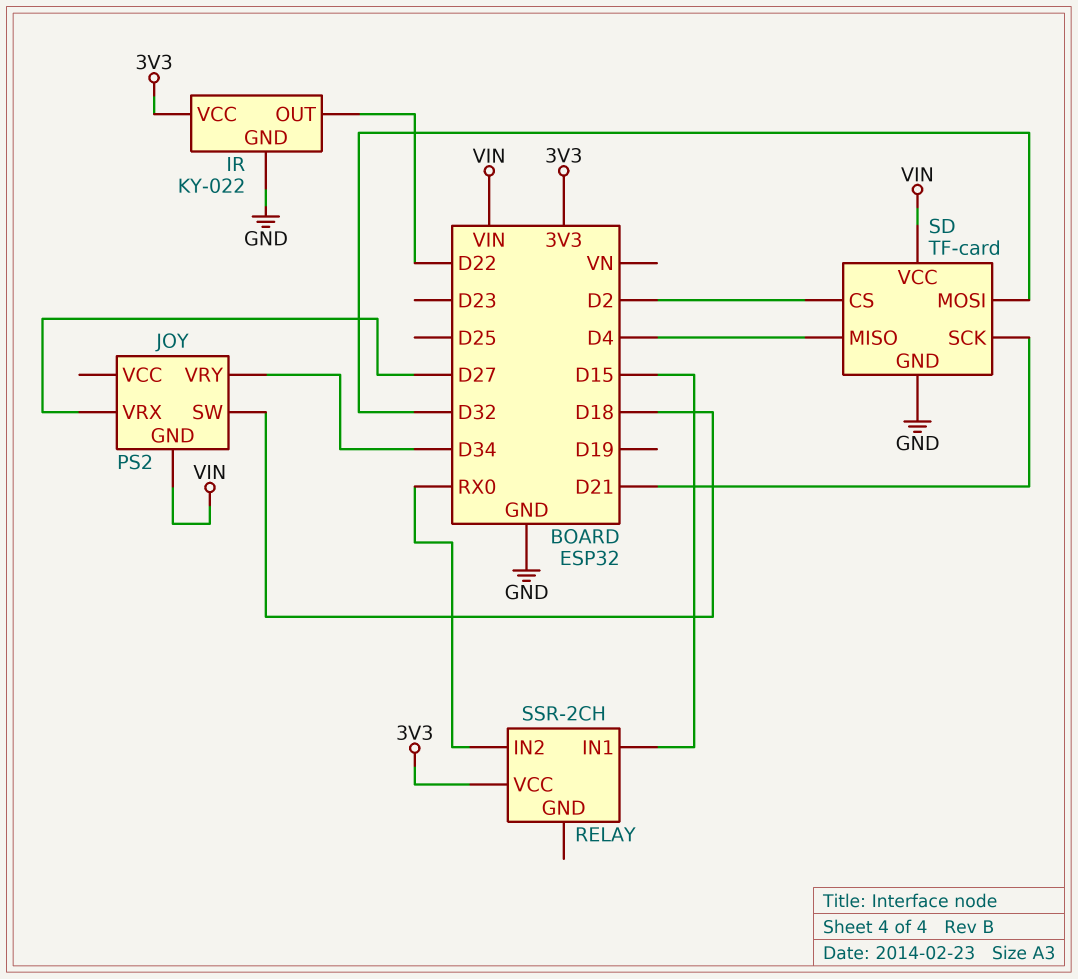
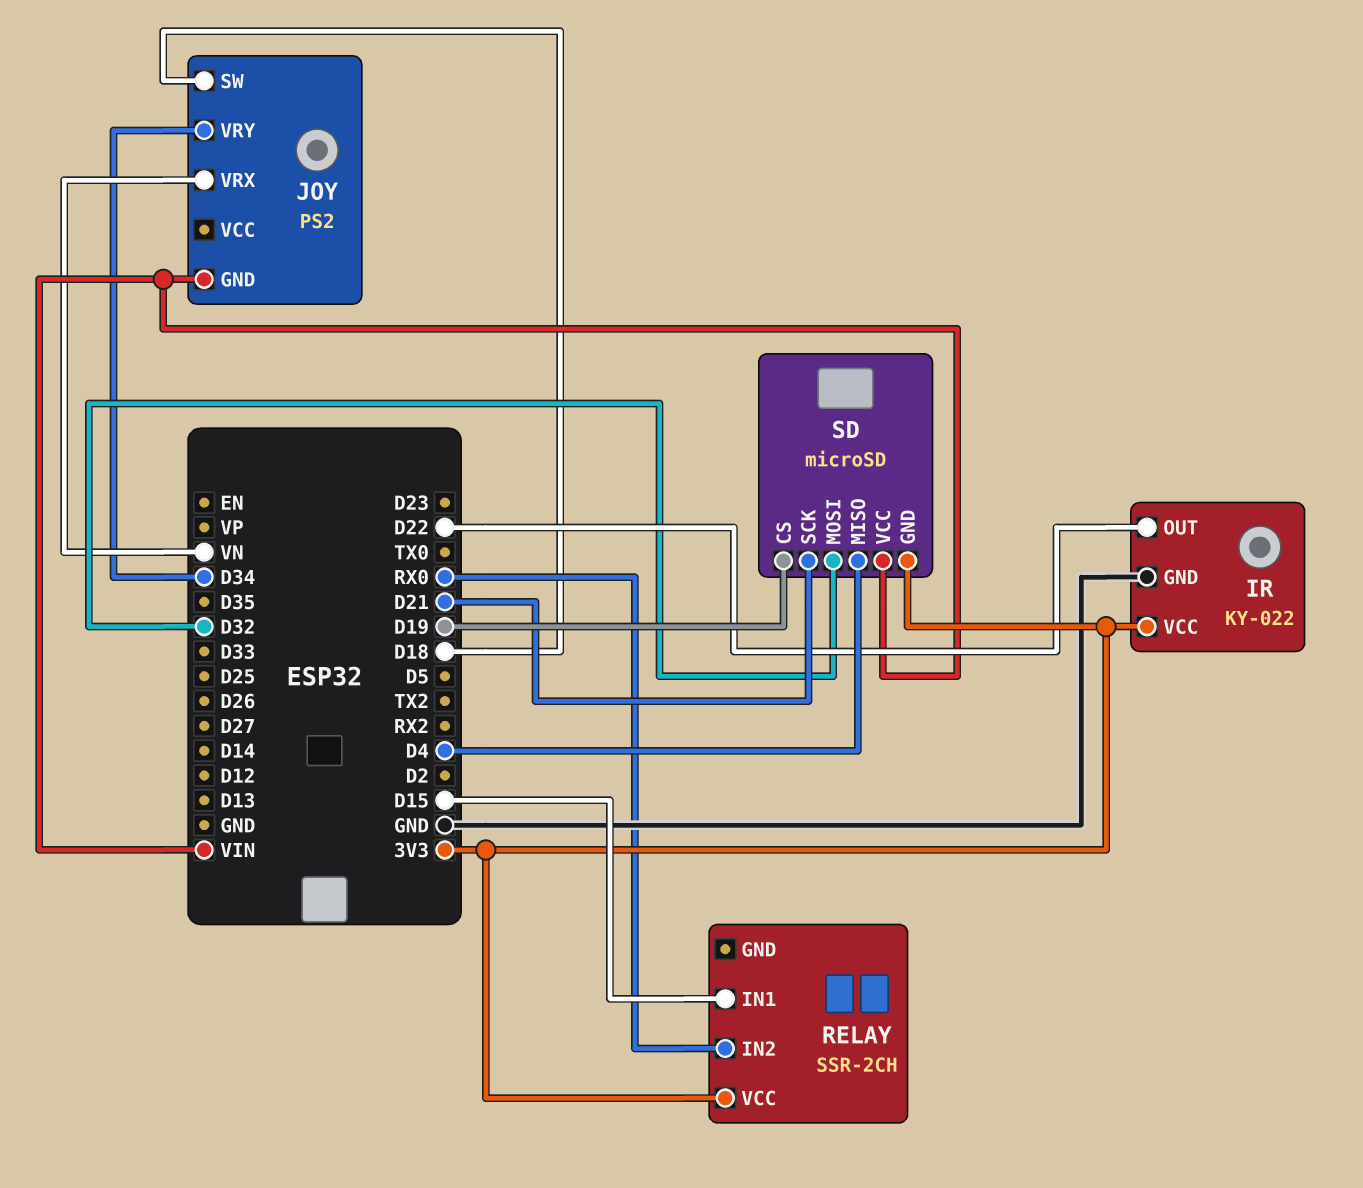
JOY pin VRX: D27 -> VN
SD: TF-card -> microSD
SD pin CS: D2 -> D19
SD pin GND: GND -> 3V3

